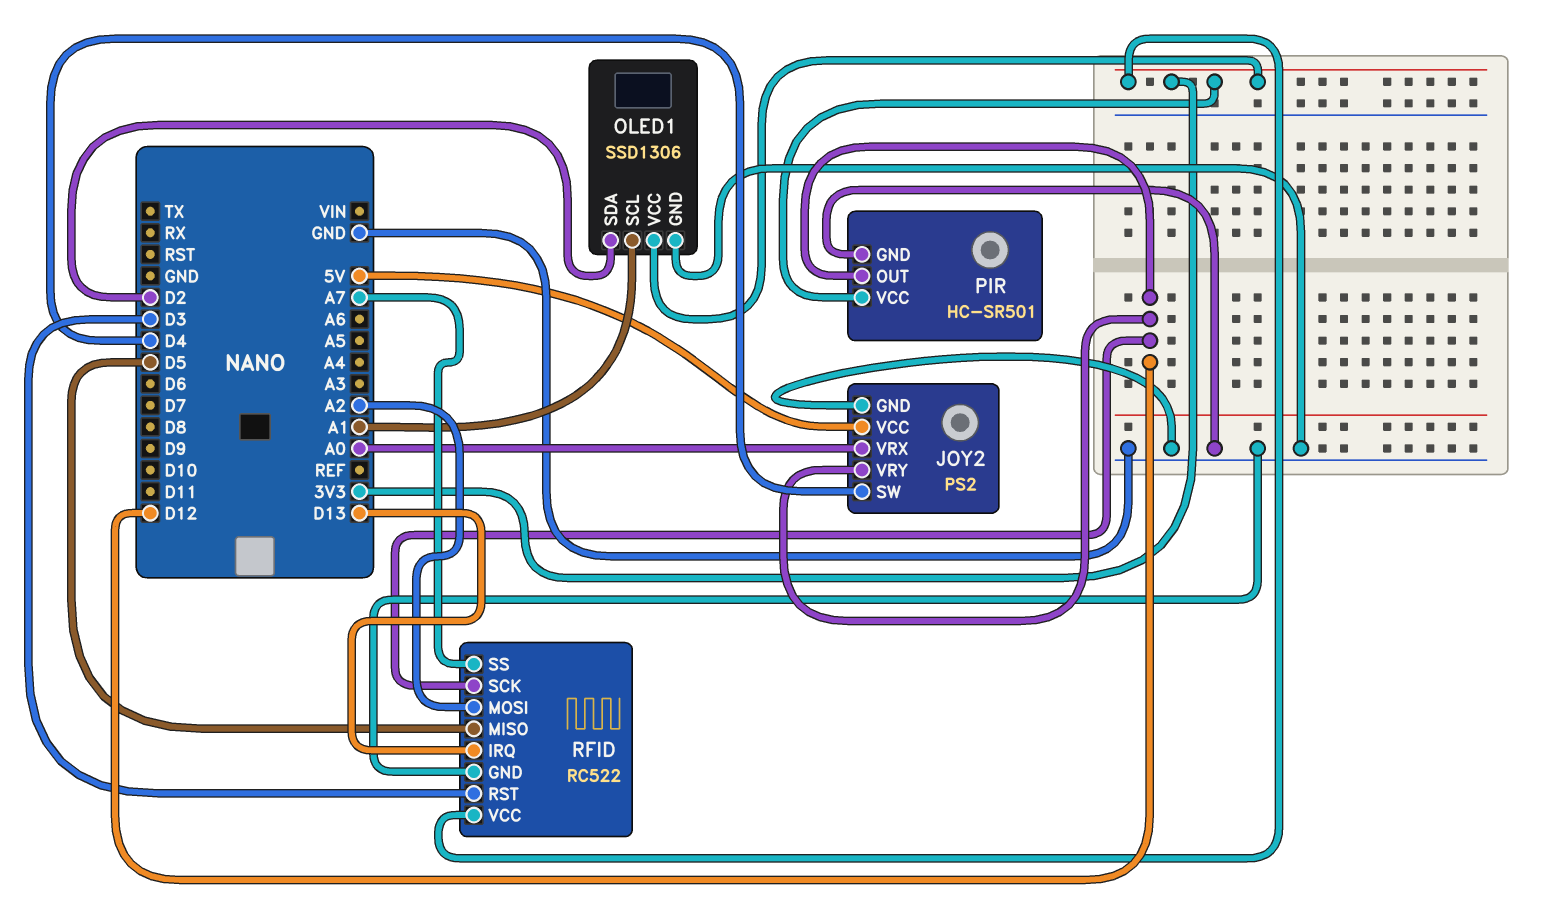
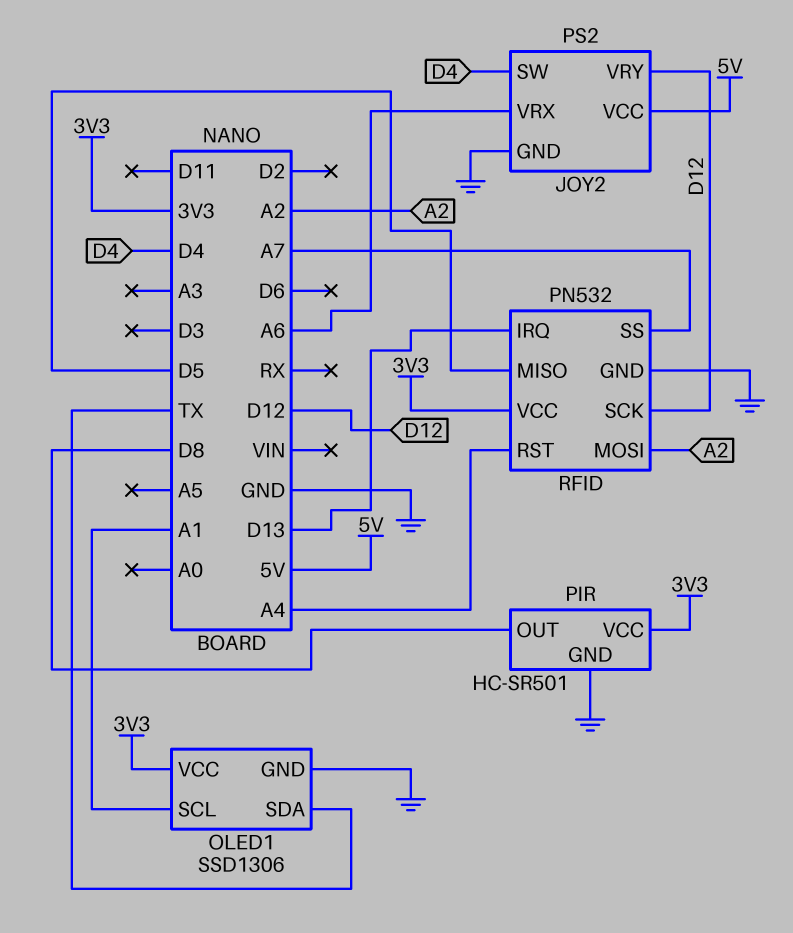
JOY2 pin VRX: A0 -> A6
OLED1 pin SDA: D2 -> TX
PIR pin OUT: D12 -> D8
RFID: RC522 -> PN532
RFID pin RST: D3 -> A4

